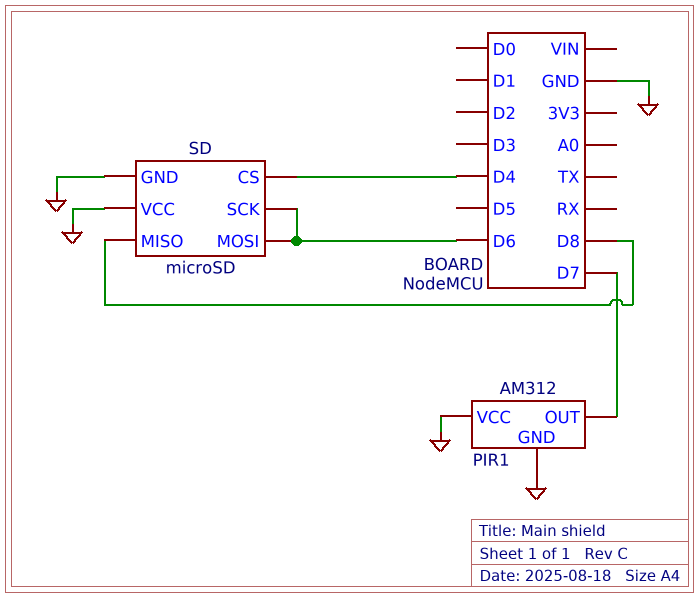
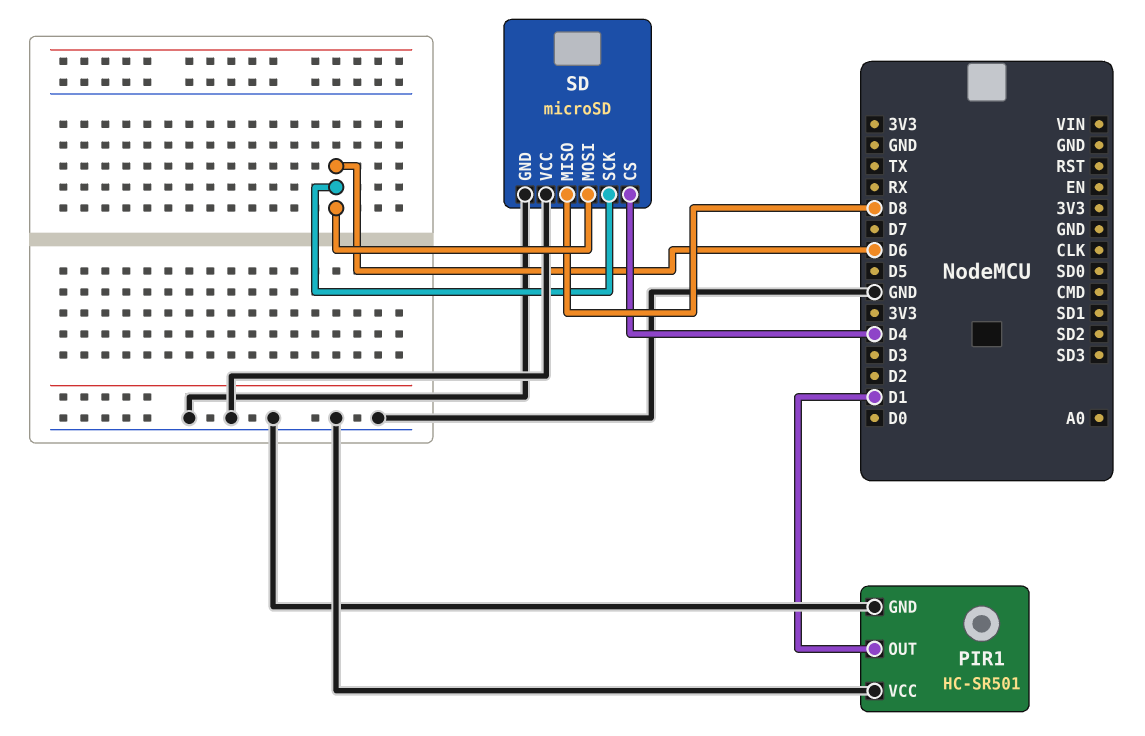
PIR1: AM312 -> HC-SR501
PIR1 pin OUT: D7 -> D1

